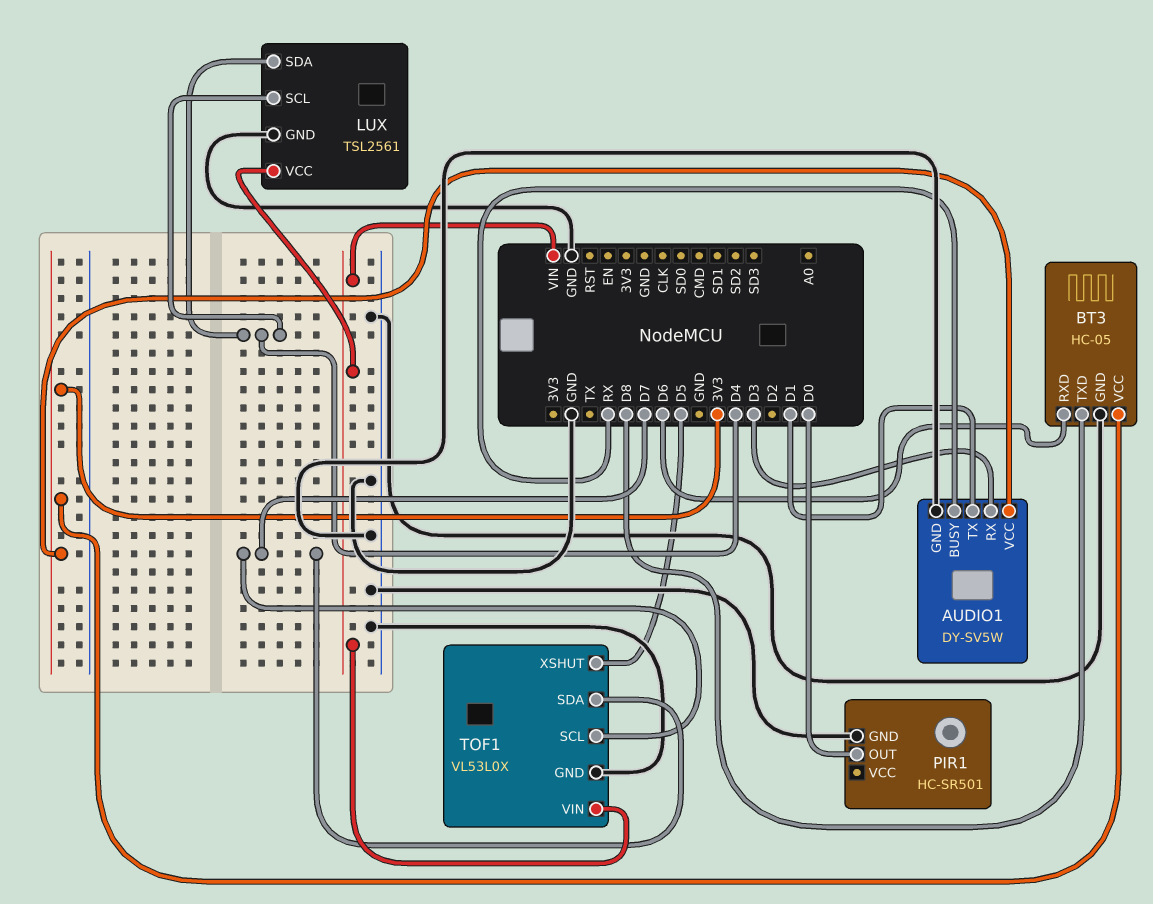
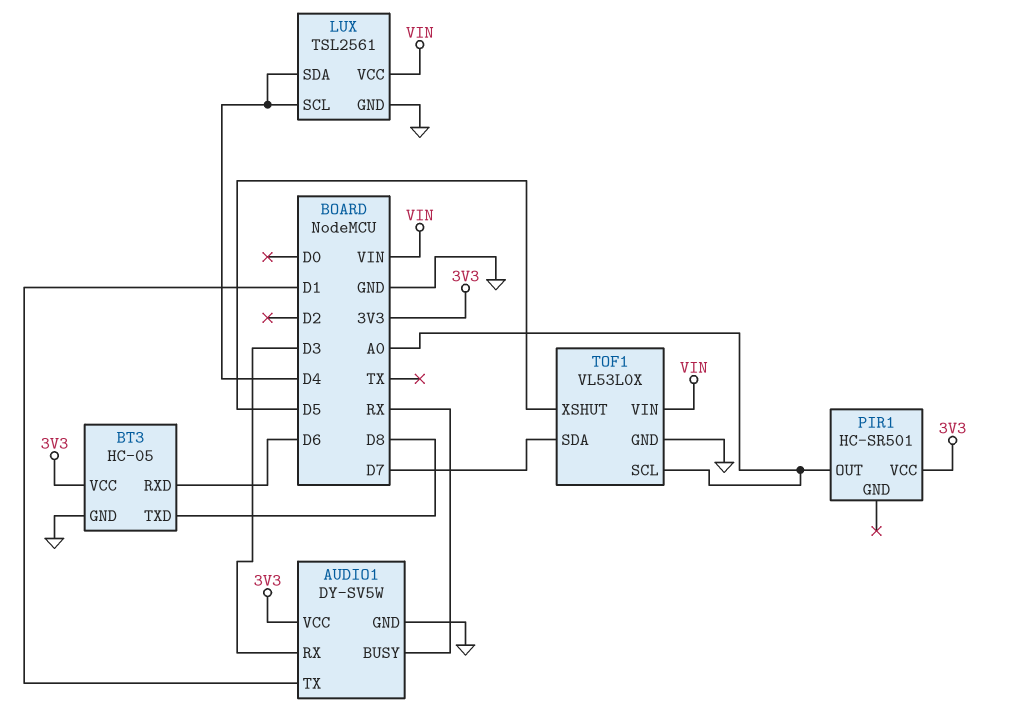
PIR1 pin GND: GND -> none
PIR1 pin OUT: D0 -> A0
PIR1 pin VCC: none -> 3V3
TOF1 pin SCL: D7 -> A0

